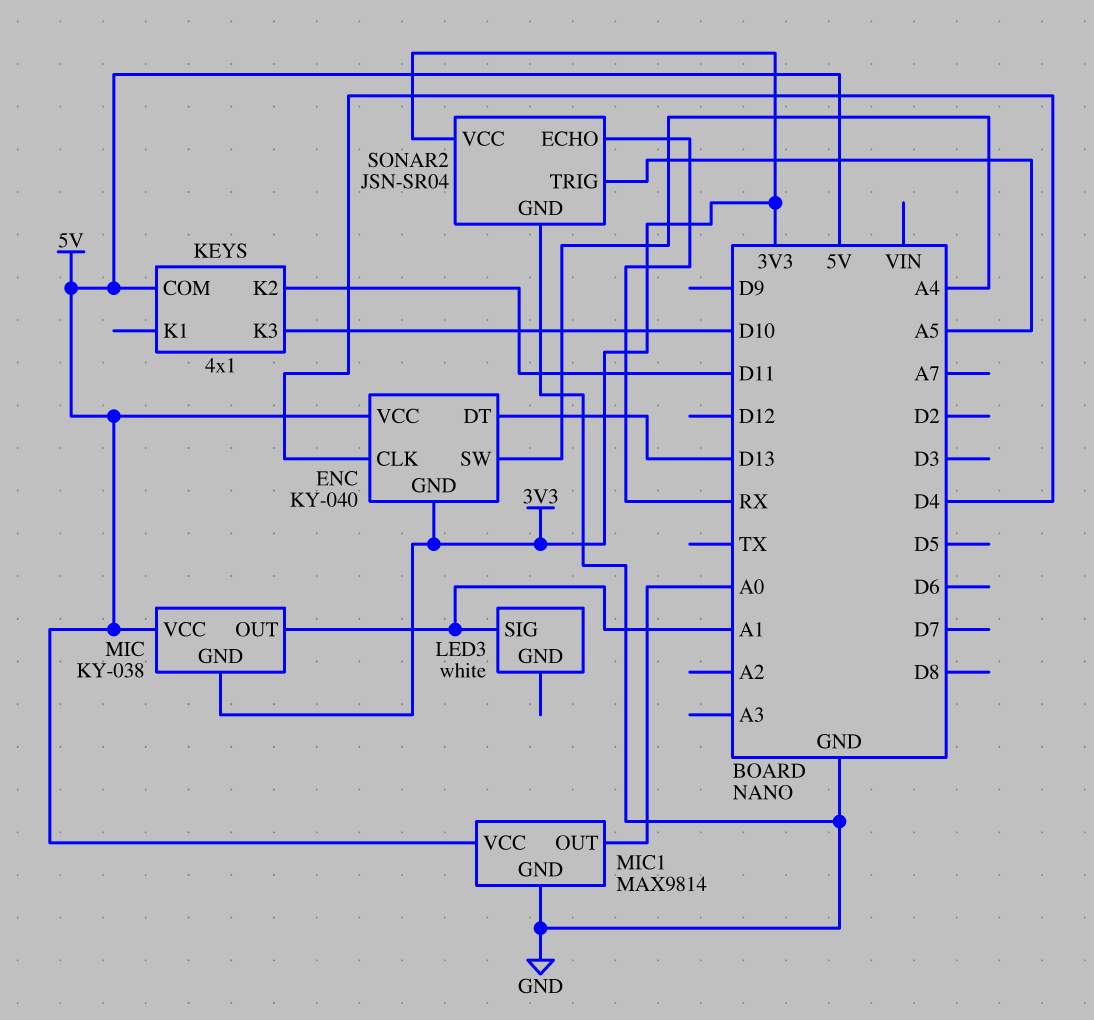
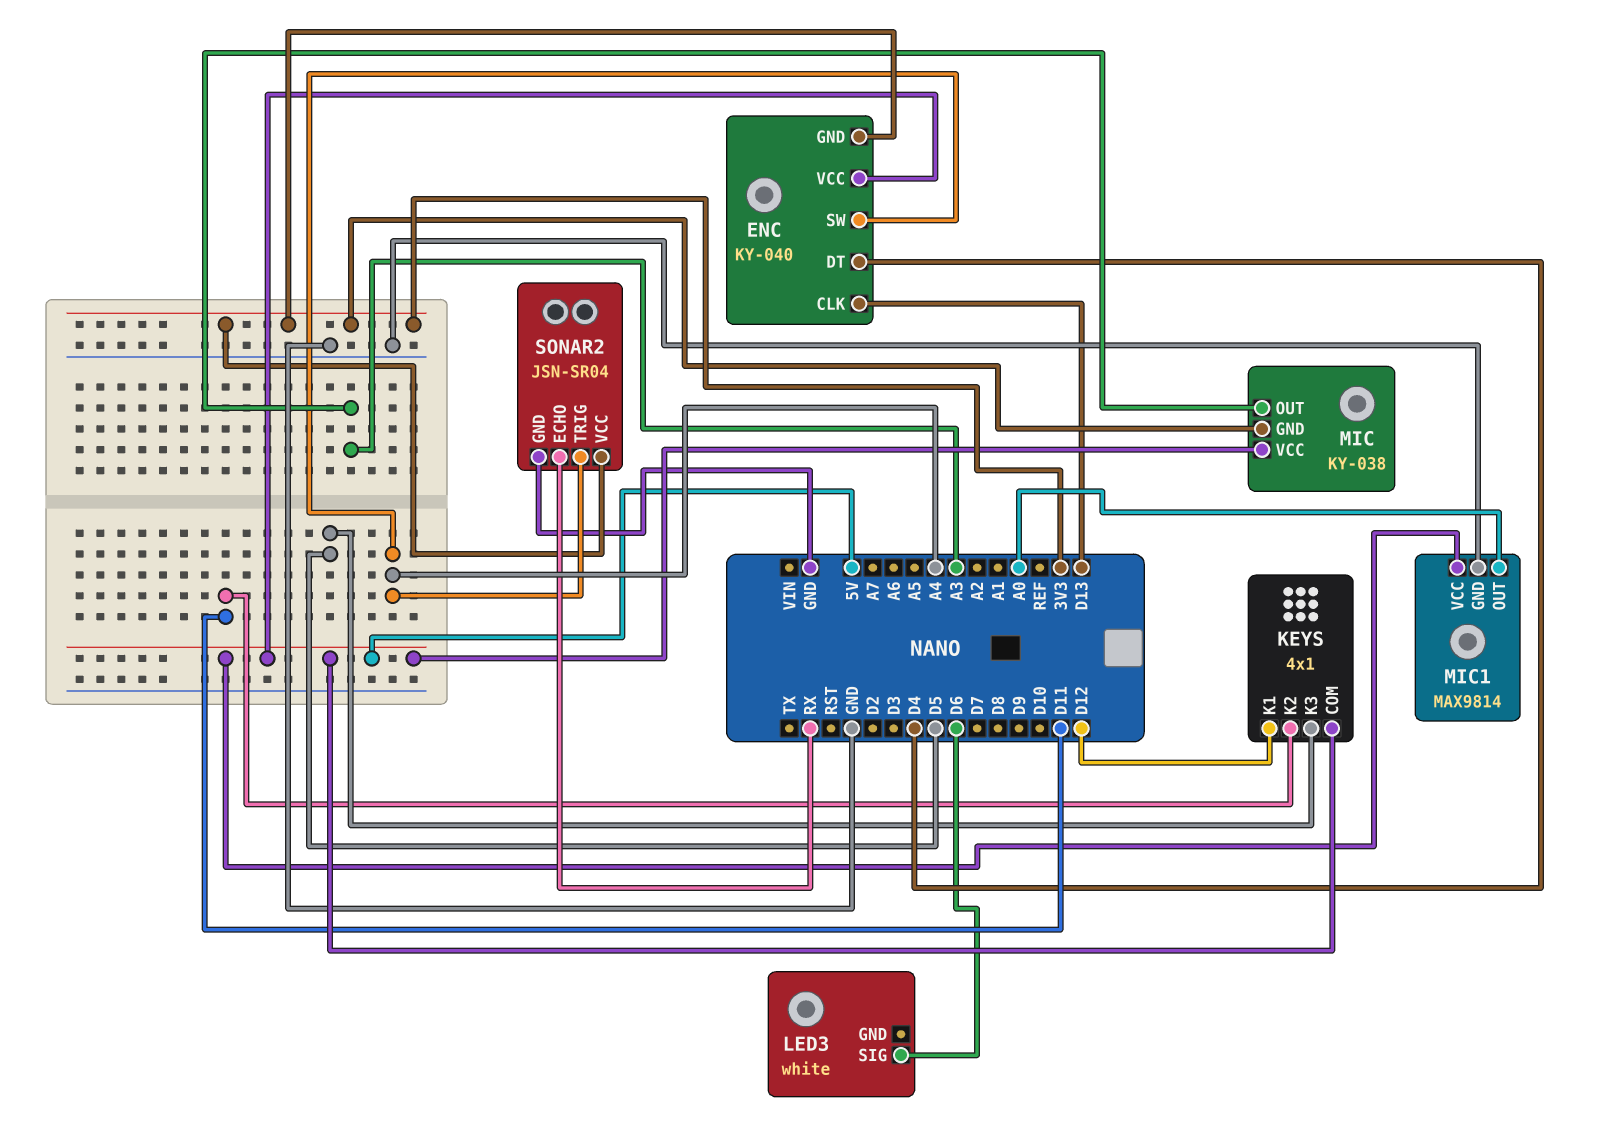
ENC pin CLK: D4 -> D13
ENC pin DT: D13 -> D4
KEYS pin K1: none -> D12
KEYS pin K3: D10 -> D5
LED3 pin SIG: A1 -> D6
MIC pin OUT: A1 -> A3
SONAR2 pin TRIG: A5 -> A4

